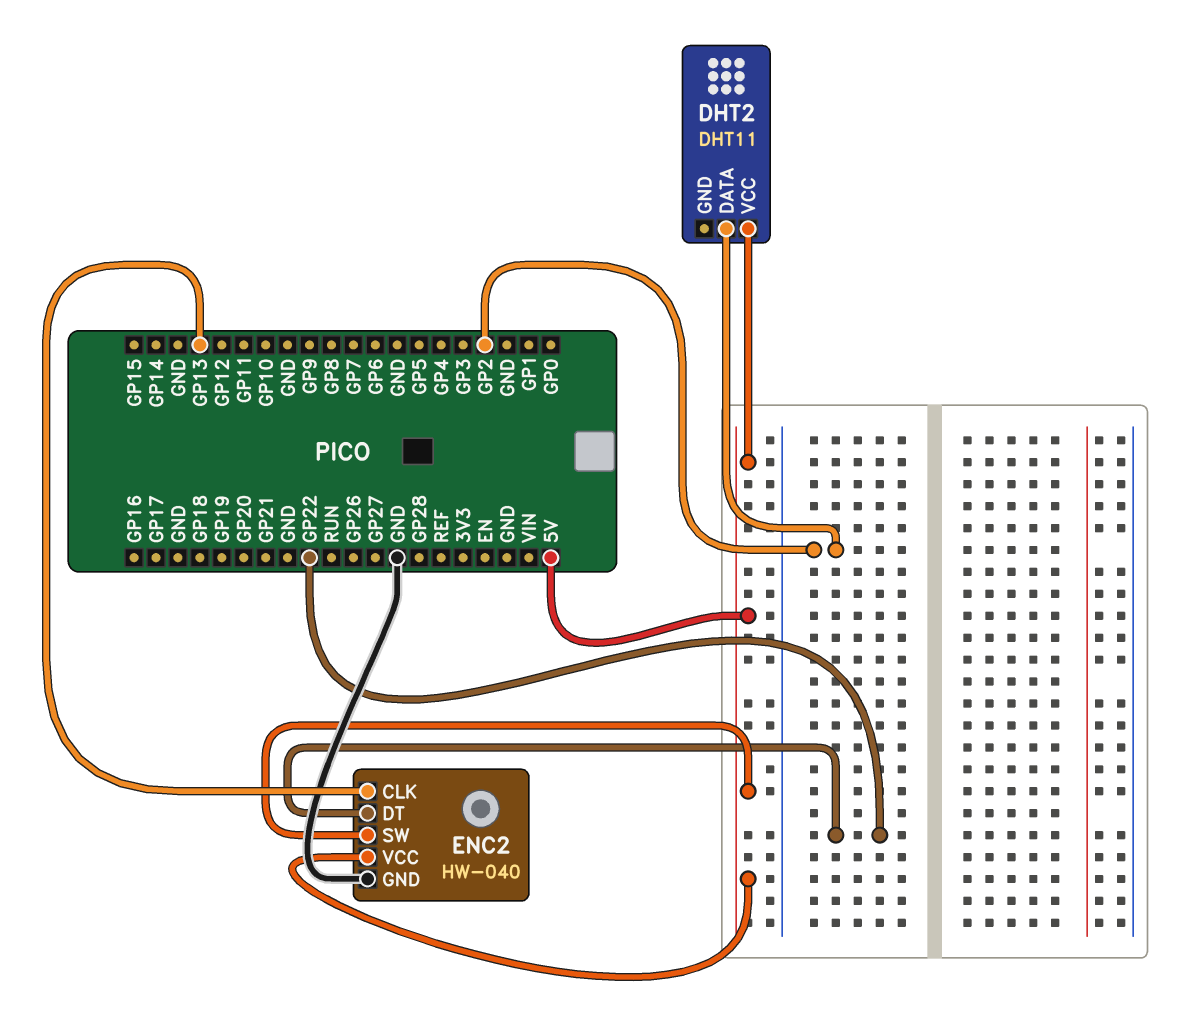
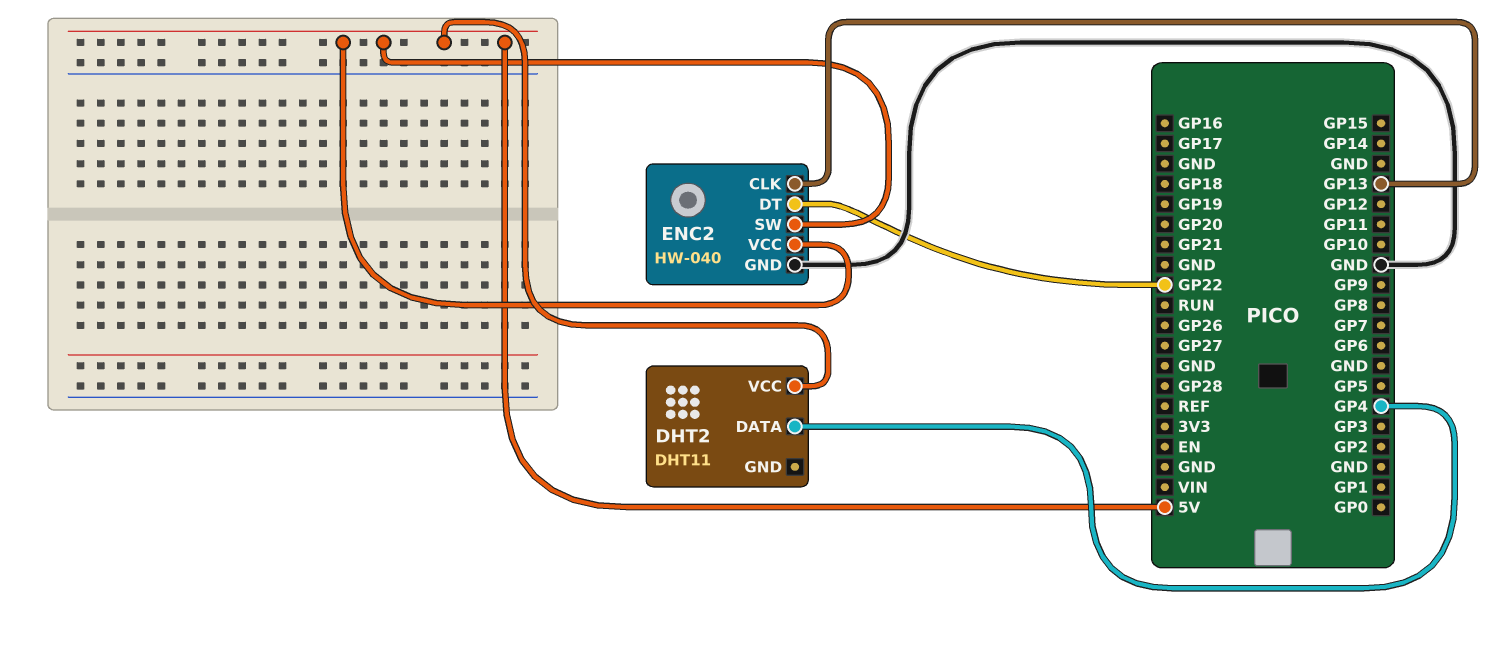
DHT2 pin DATA: GP2 -> GP4

